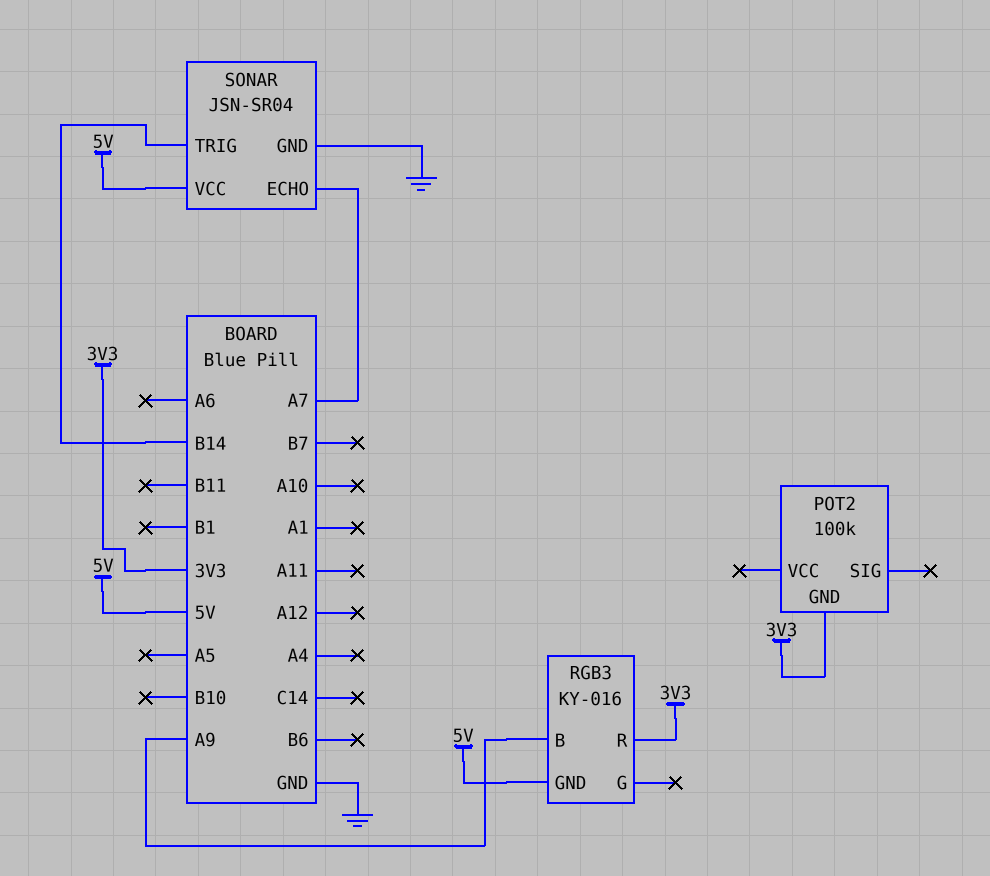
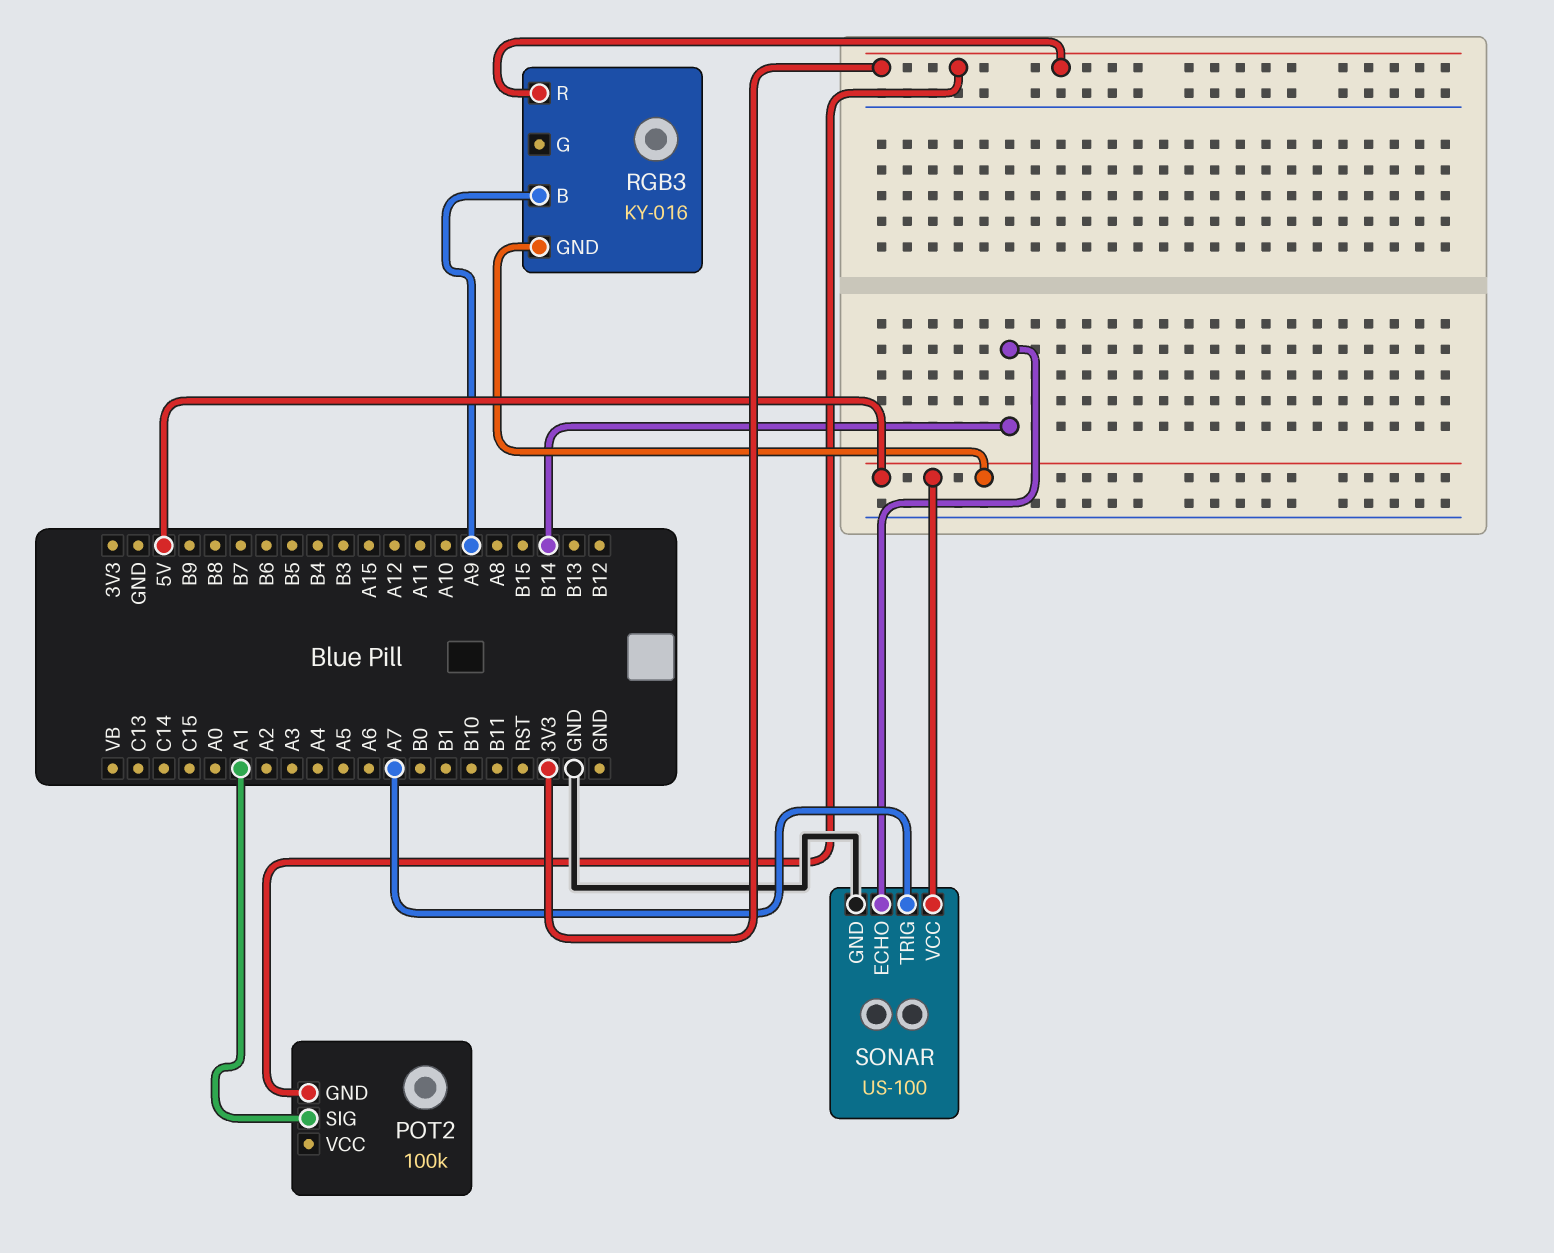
POT2 pin SIG: none -> A1
SONAR: JSN-SR04 -> US-100
SONAR pin ECHO: A7 -> B14
SONAR pin TRIG: B14 -> A7

